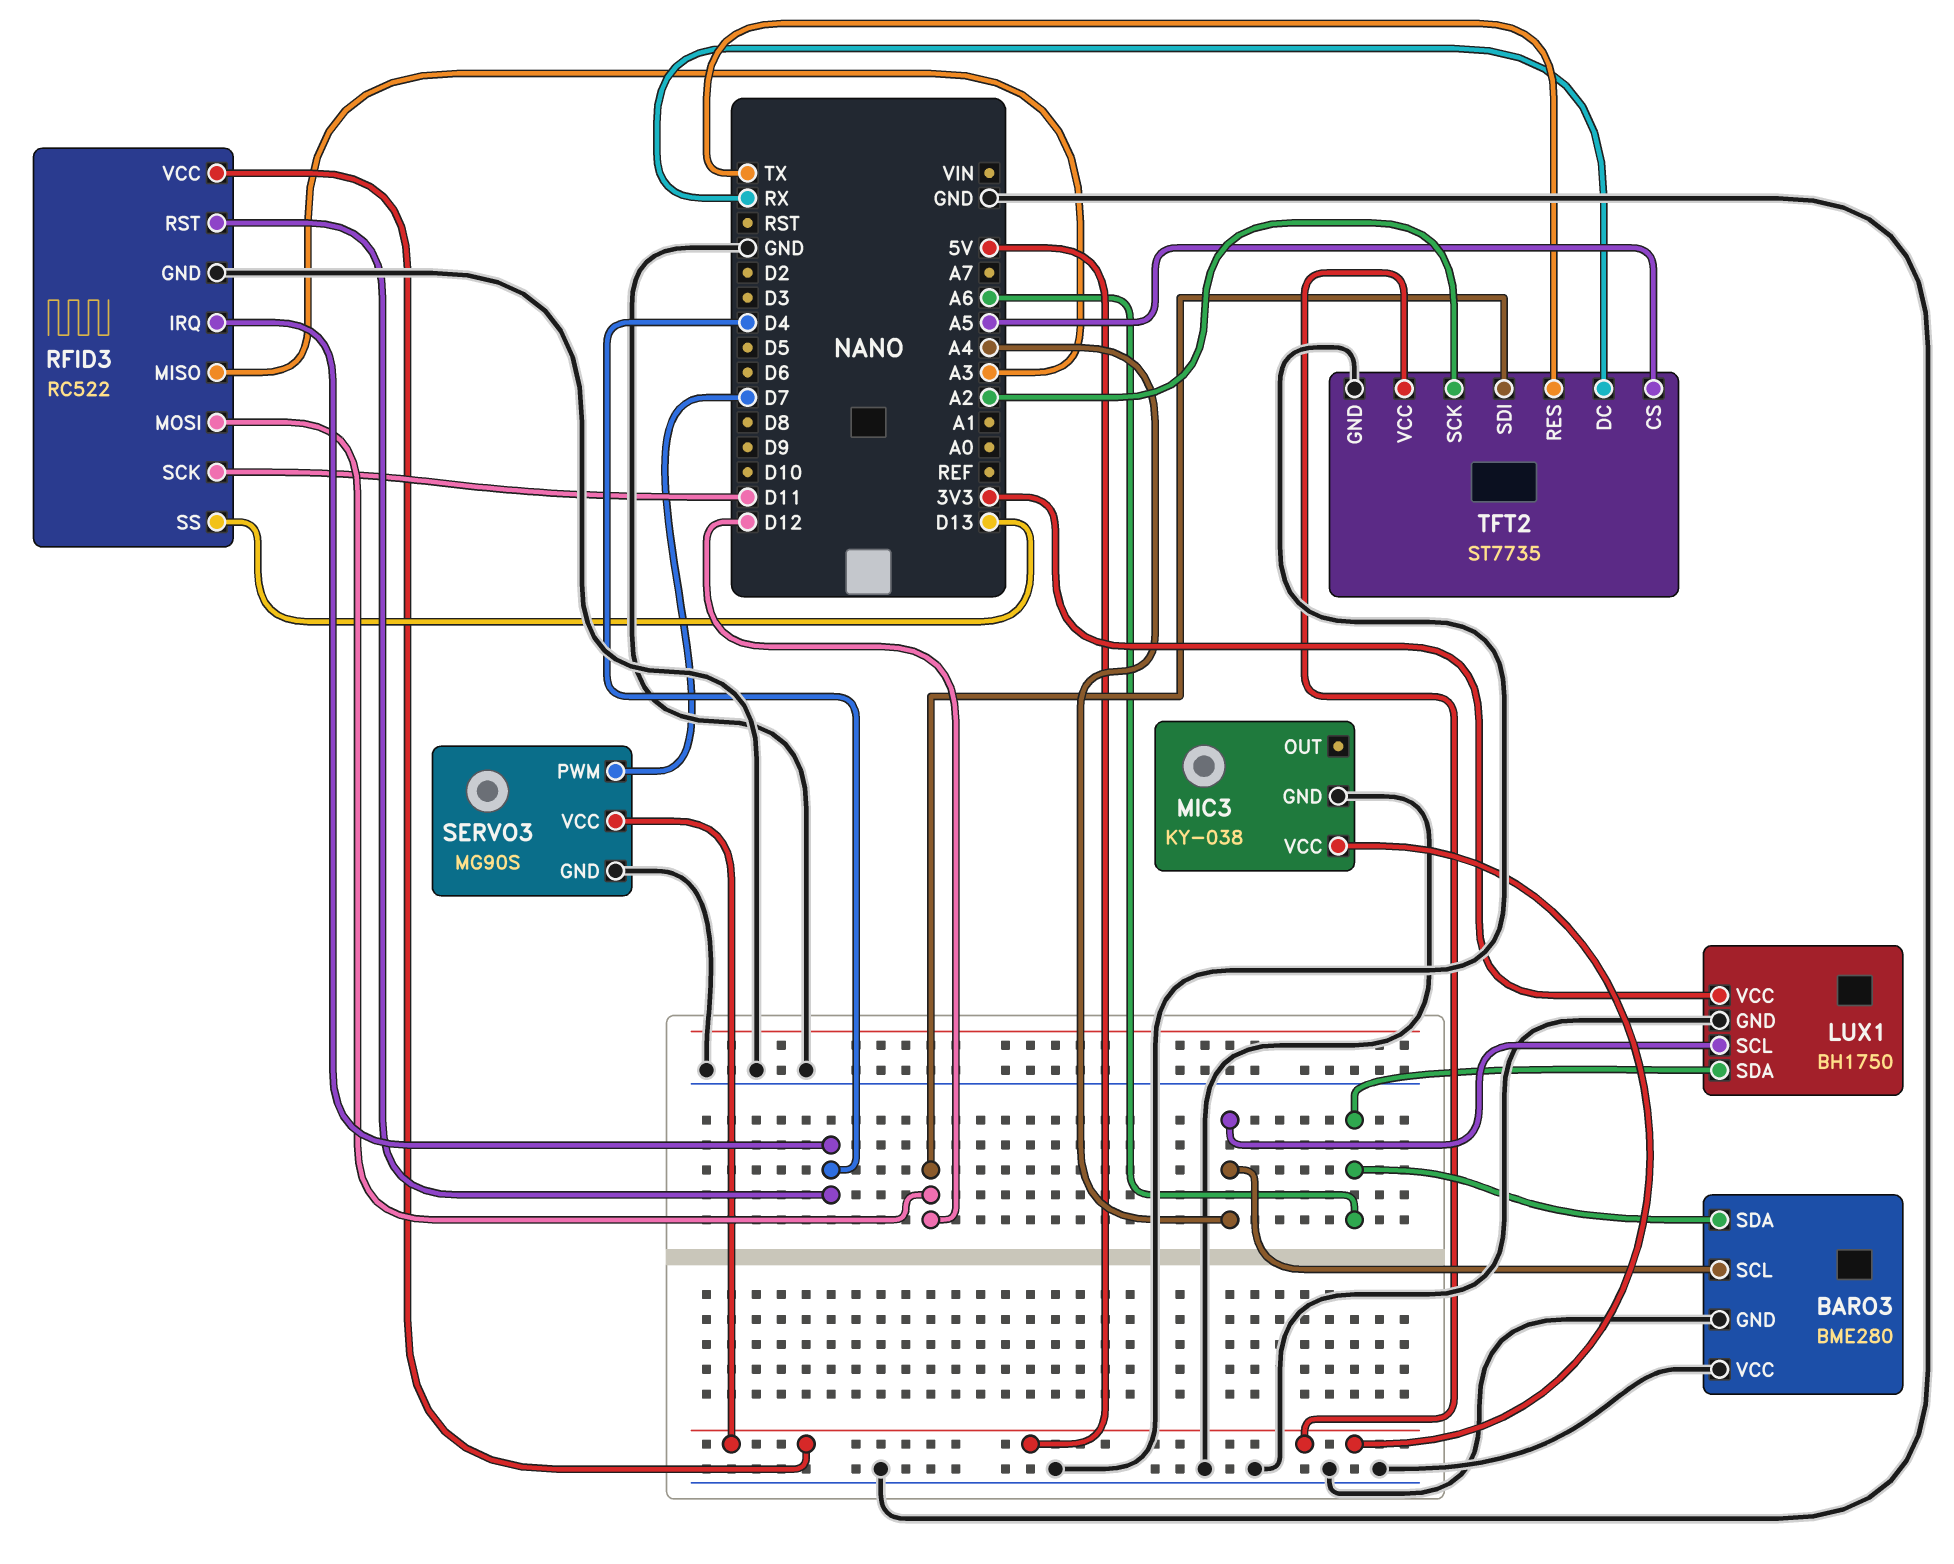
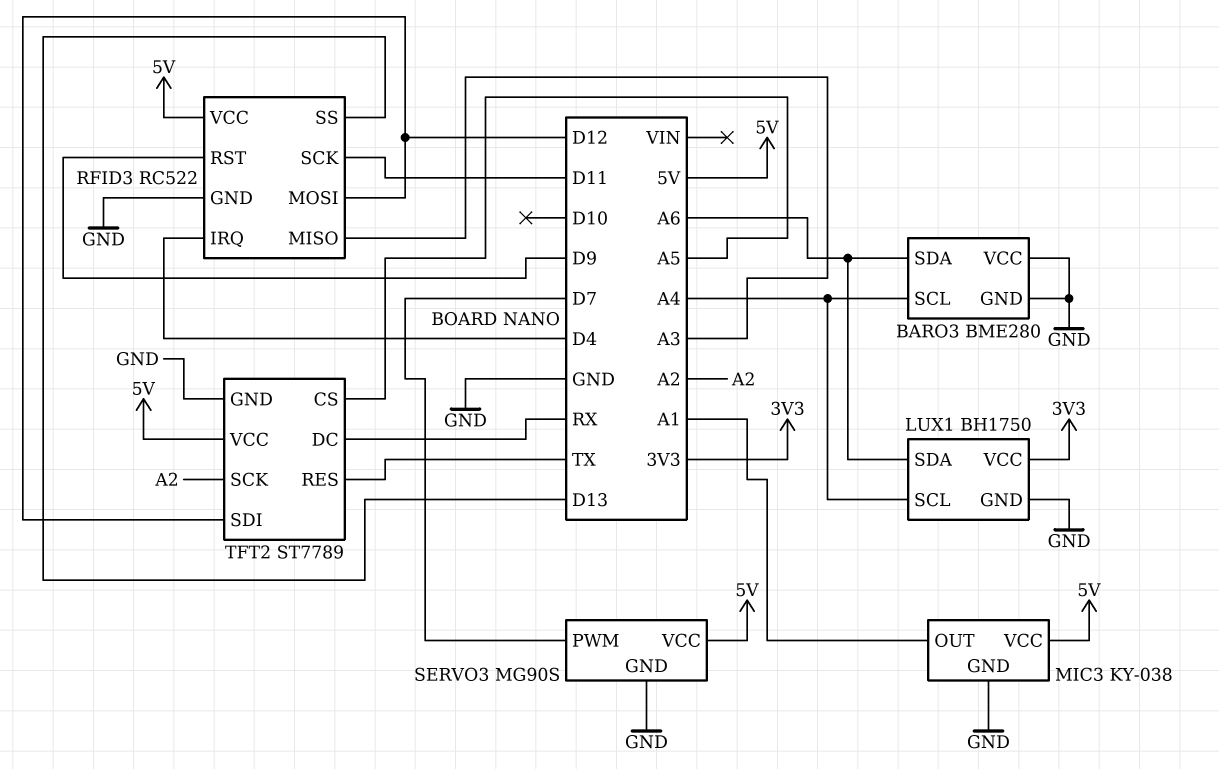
MIC3 pin OUT: none -> A1
RFID3 pin RST: D4 -> D9
TFT2: ST7735 -> ST7789

